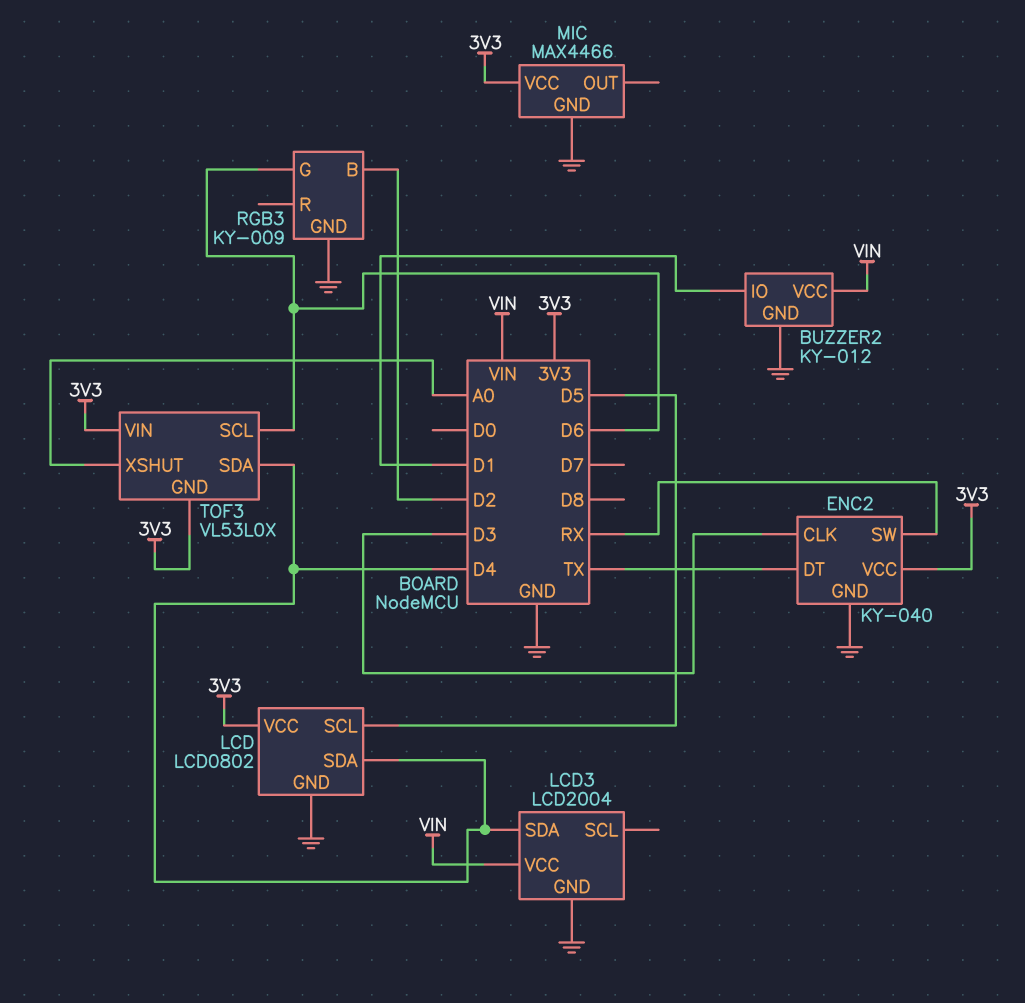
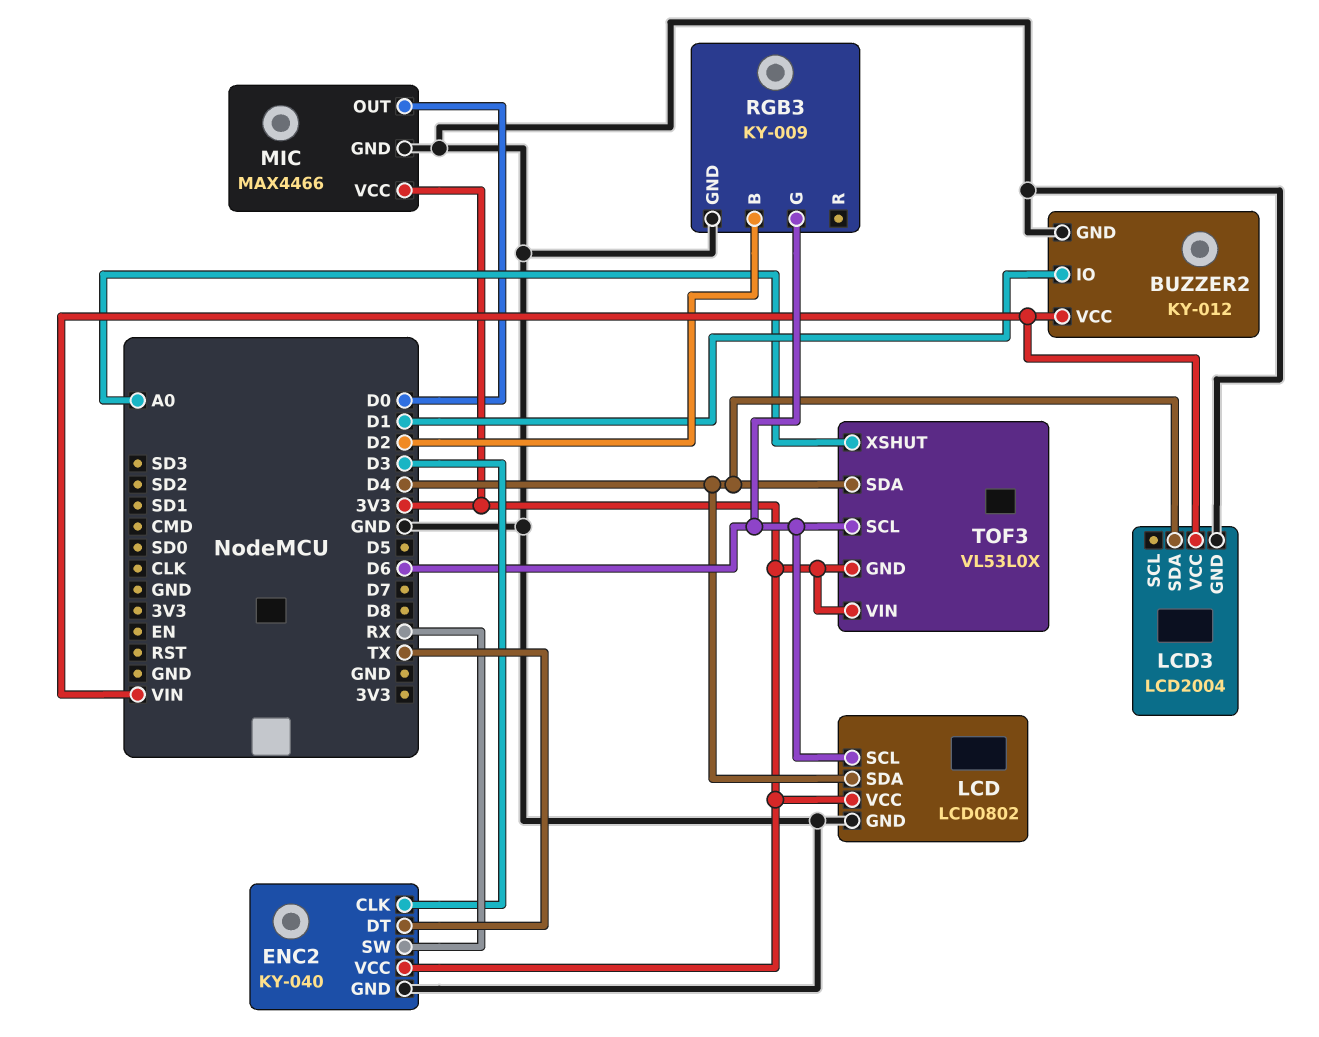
LCD pin SCL: D5 -> D6
MIC pin OUT: none -> D0

